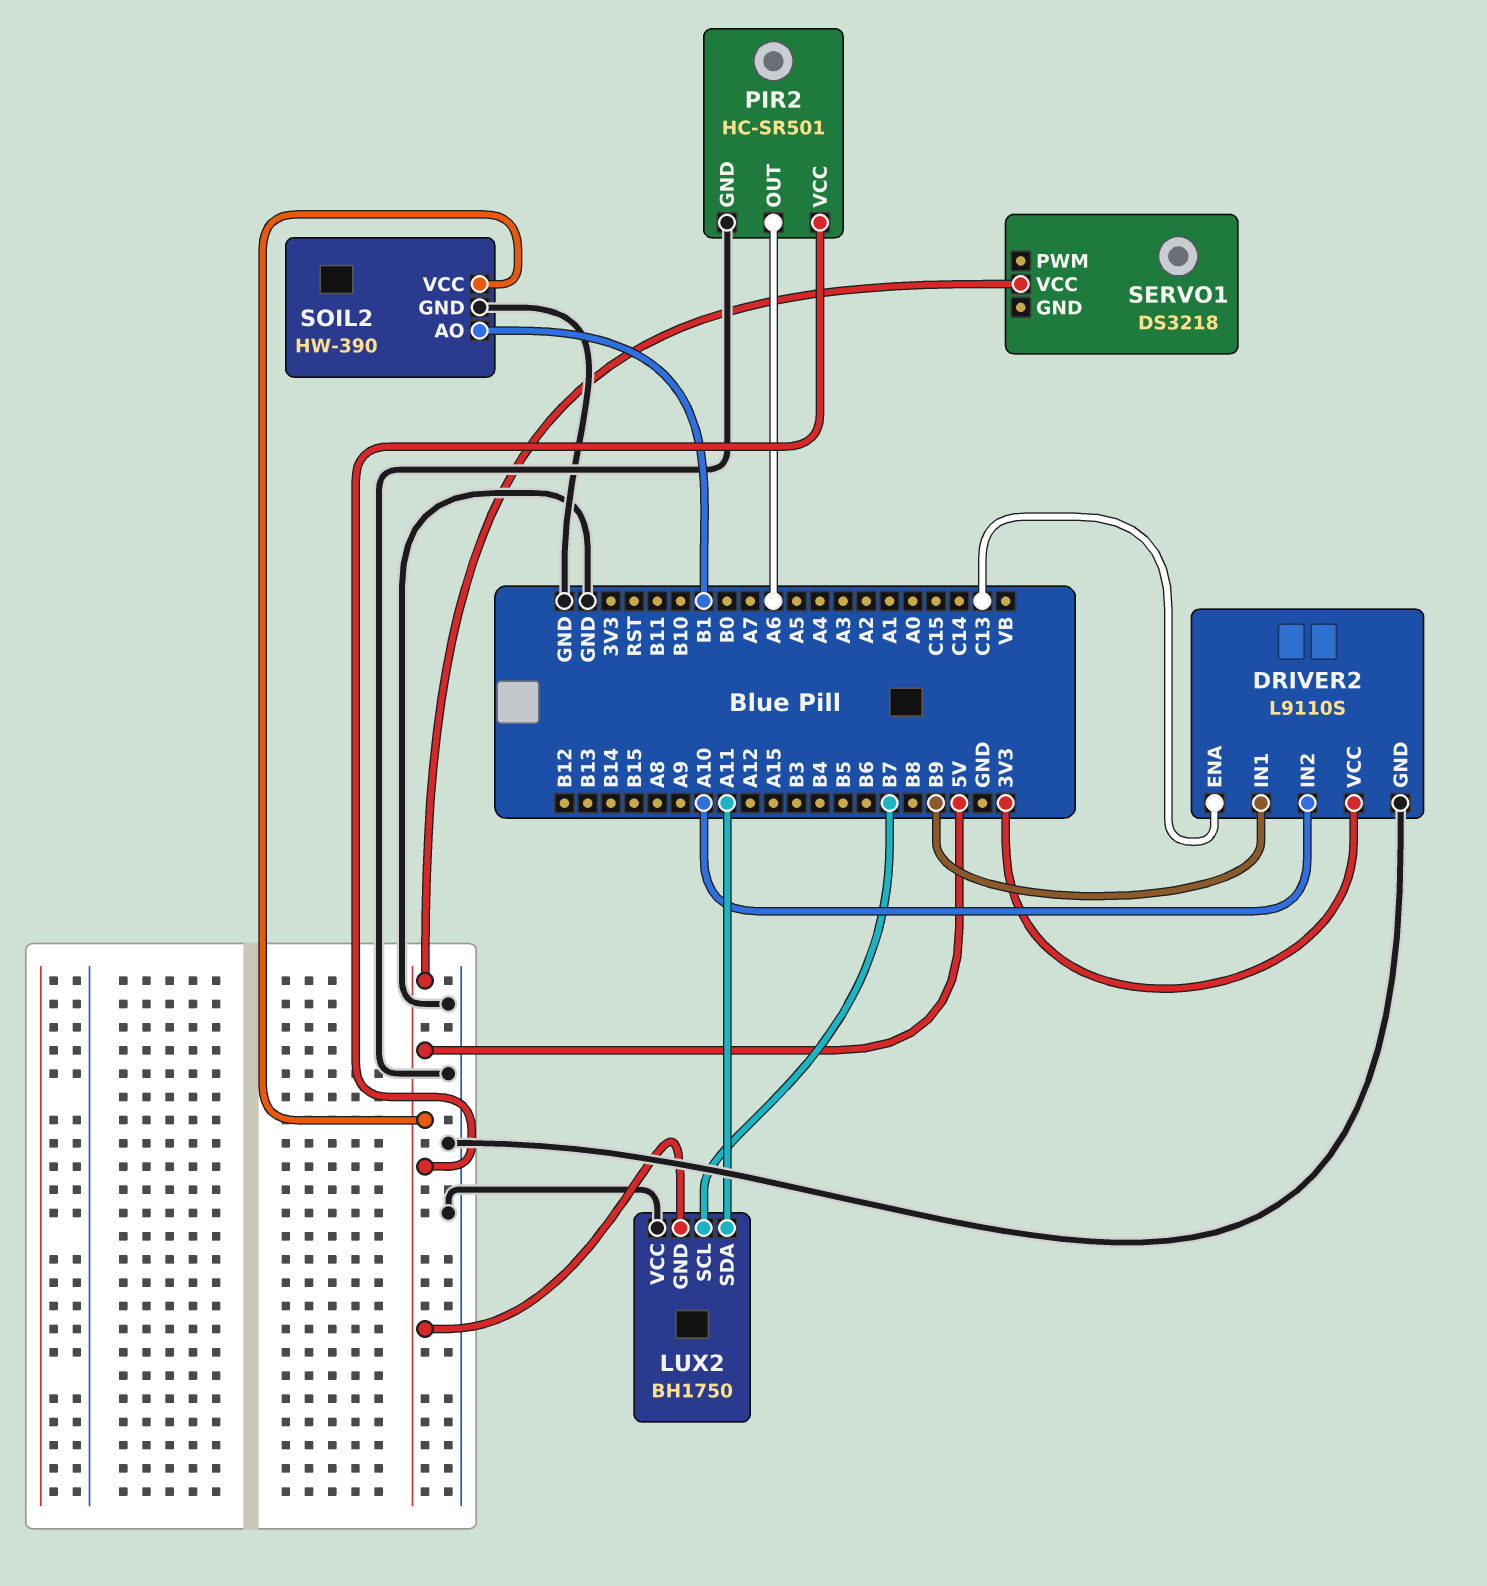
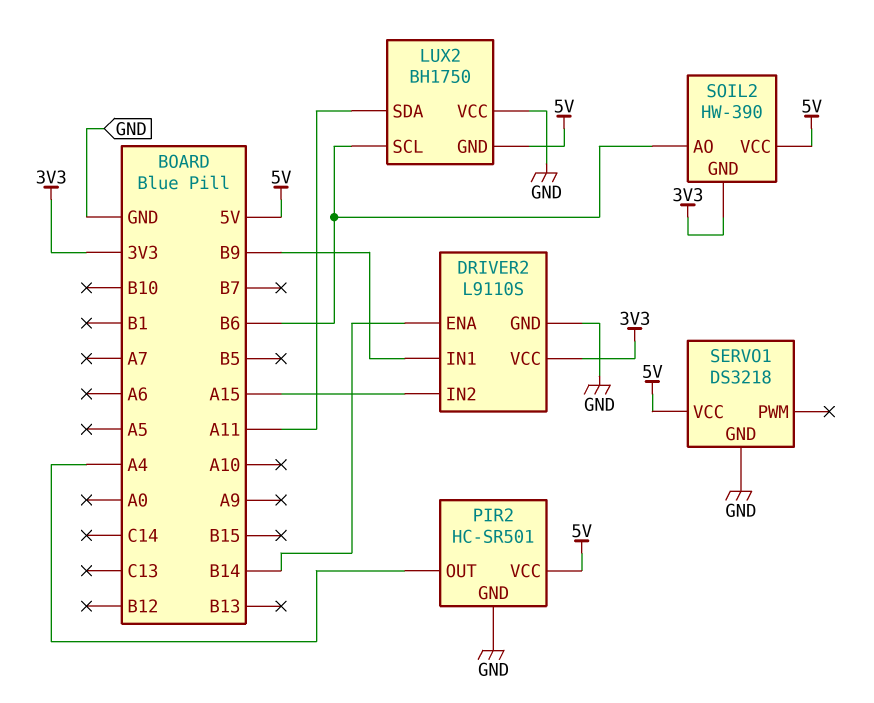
DRIVER2 pin ENA: C13 -> B14
DRIVER2 pin IN2: A10 -> A15
LUX2 pin SCL: B7 -> B6
PIR2 pin OUT: A6 -> A4
SERVO1 pin GND: none -> GND
SOIL2 pin AO: B1 -> B6
SOIL2 pin GND: GND -> 3V3

